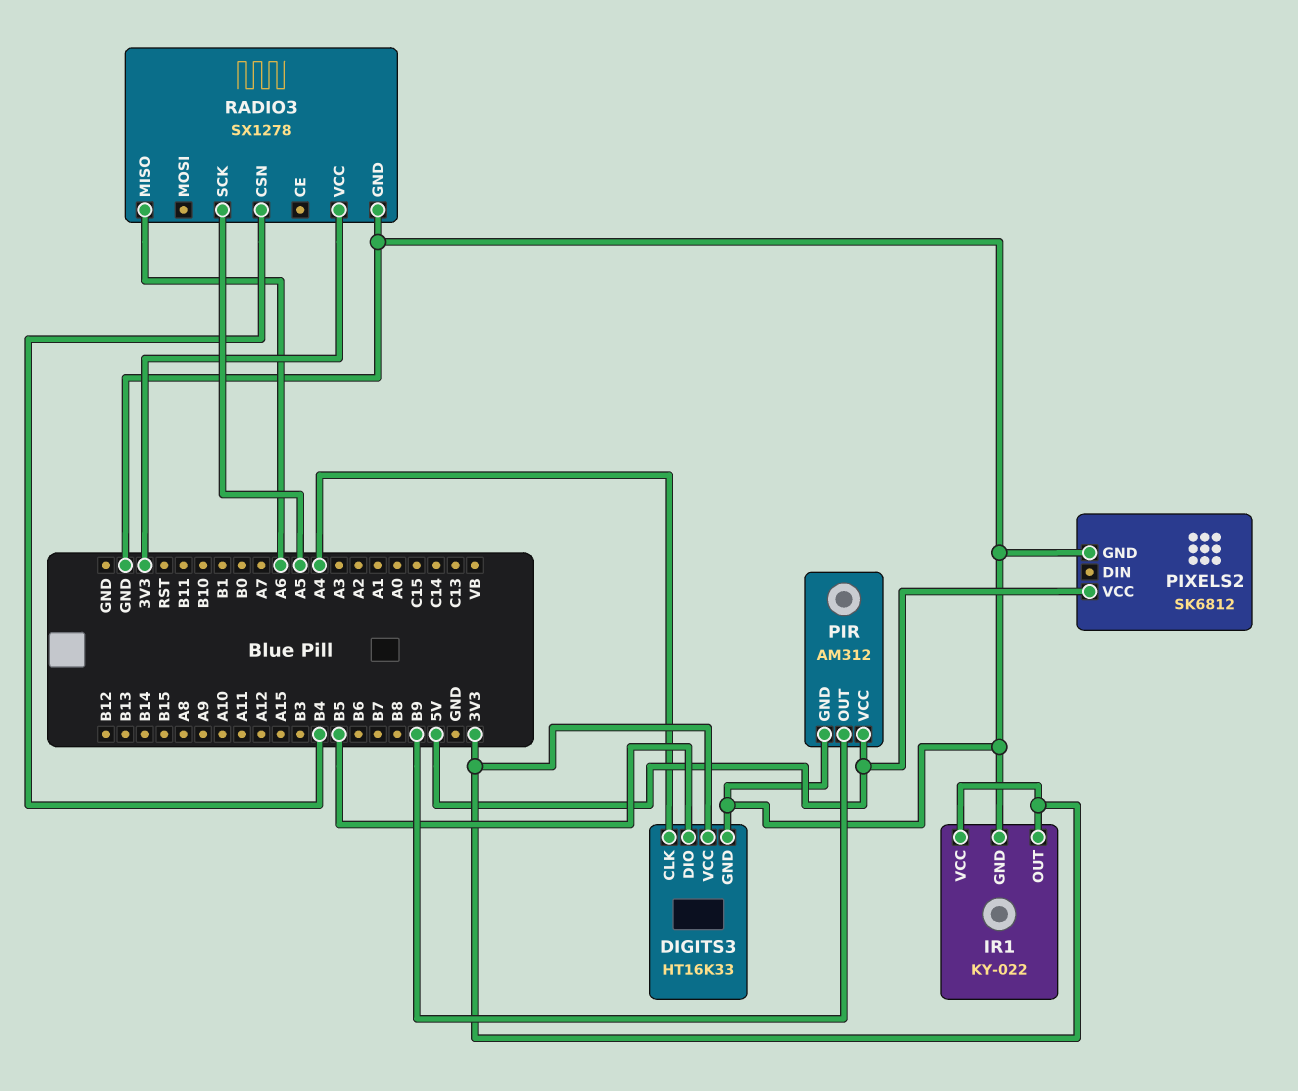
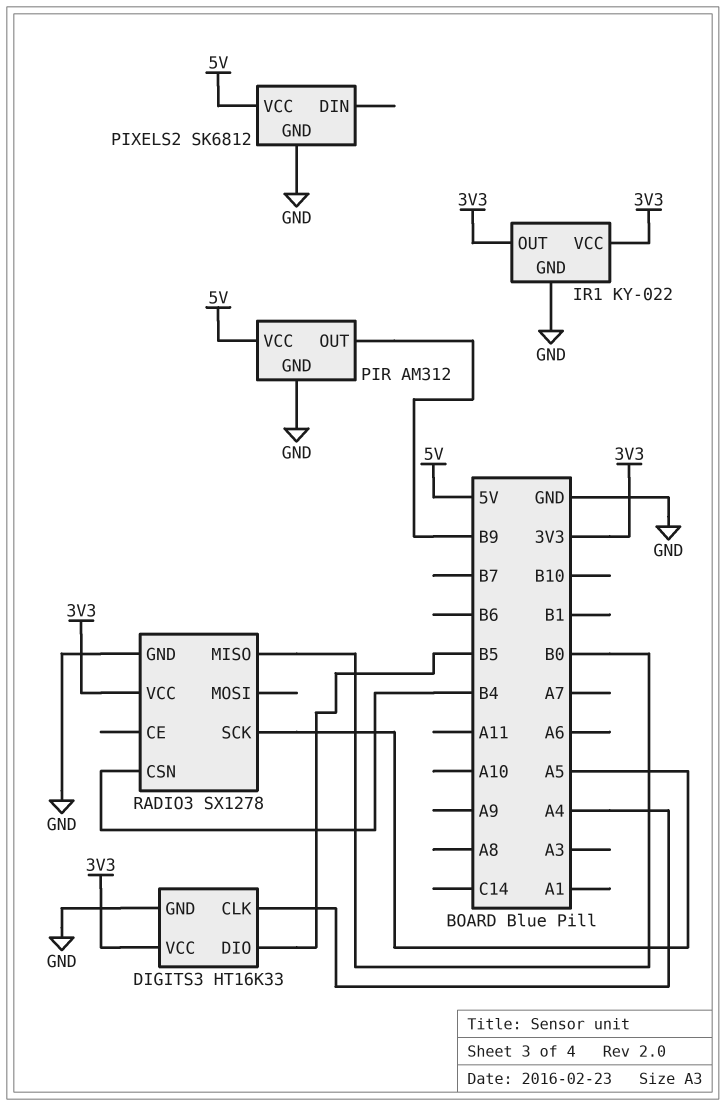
RADIO3 pin MISO: A6 -> B0

